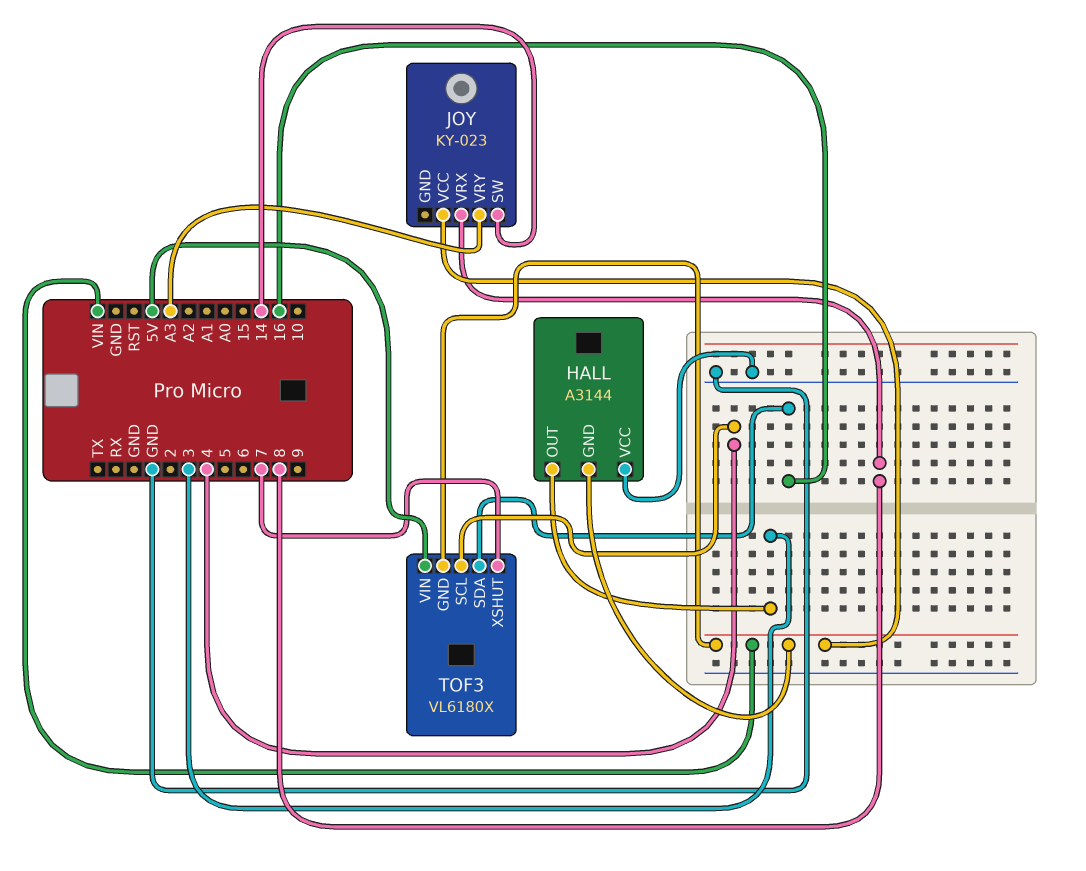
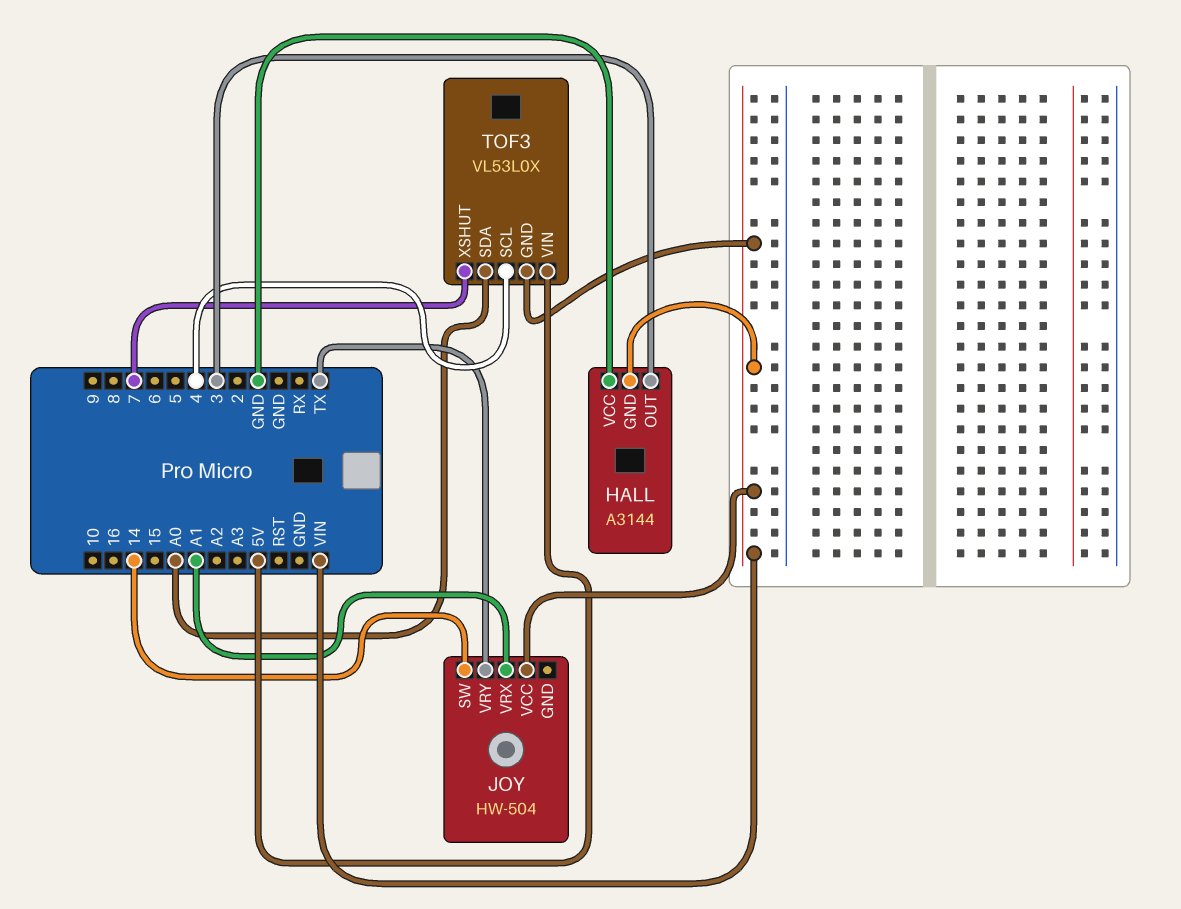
JOY: KY-023 -> HW-504
JOY pin VRX: 8 -> A1
JOY pin VRY: A3 -> TX
TOF3: VL6180X -> VL53L0X
TOF3 pin SDA: 16 -> A0

